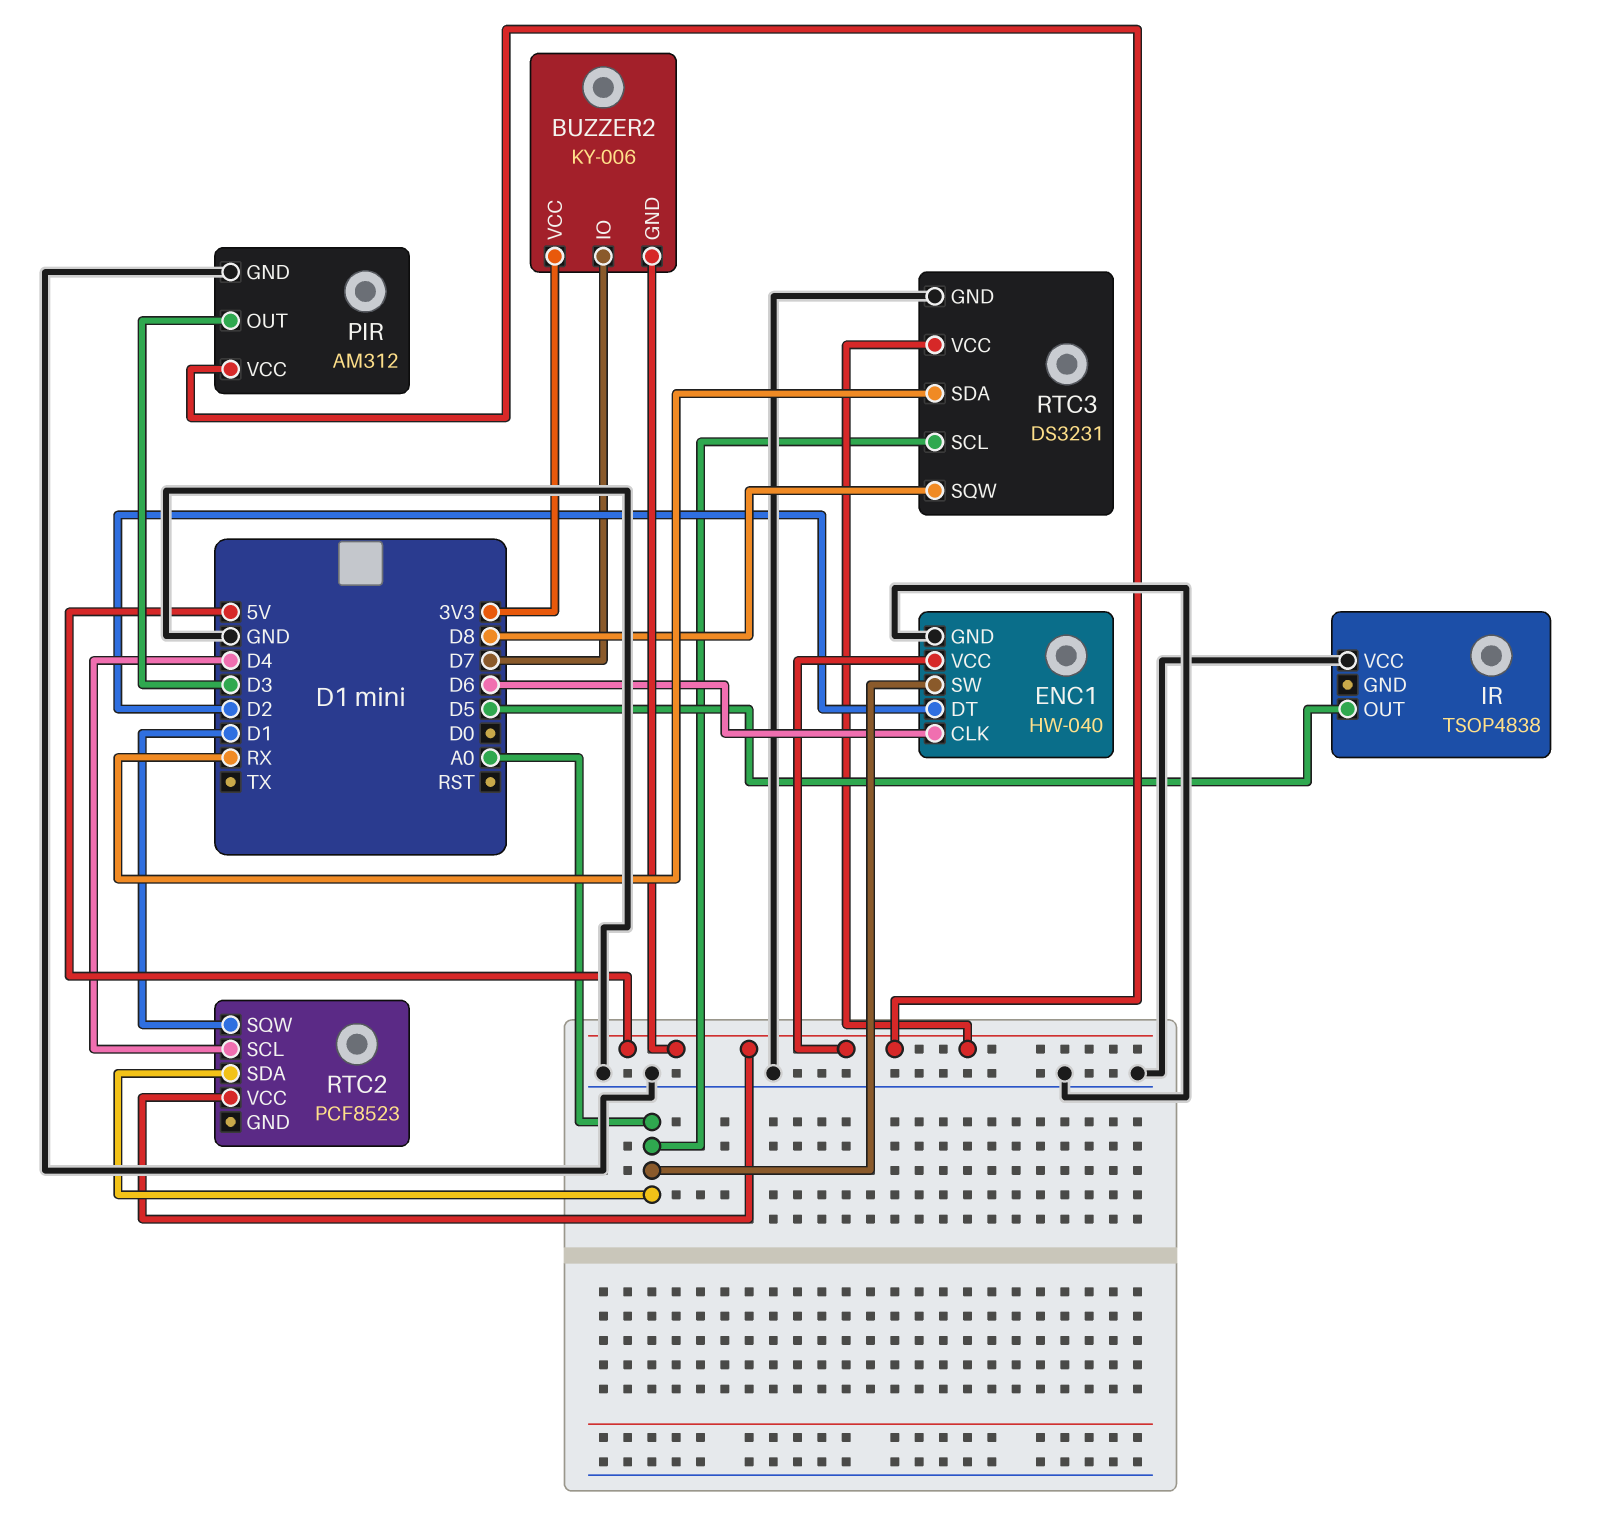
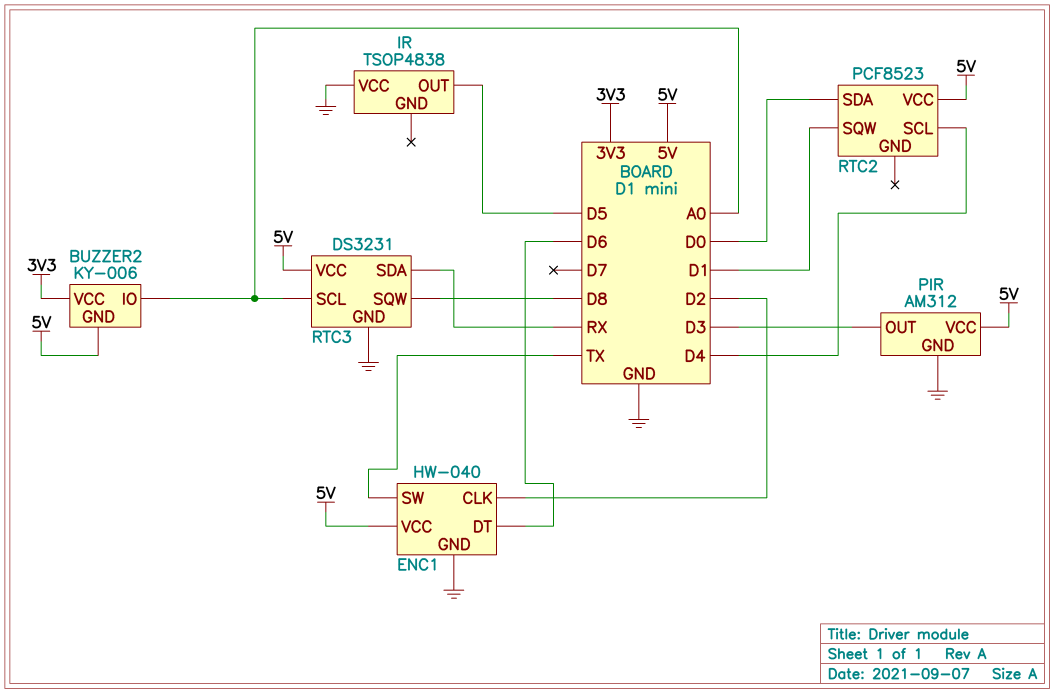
BUZZER2 pin IO: D7 -> A0
ENC1 pin CLK: D6 -> D2
ENC1 pin DT: D2 -> D6
ENC1 pin SW: A0 -> TX
RTC2 pin SDA: A0 -> D0

